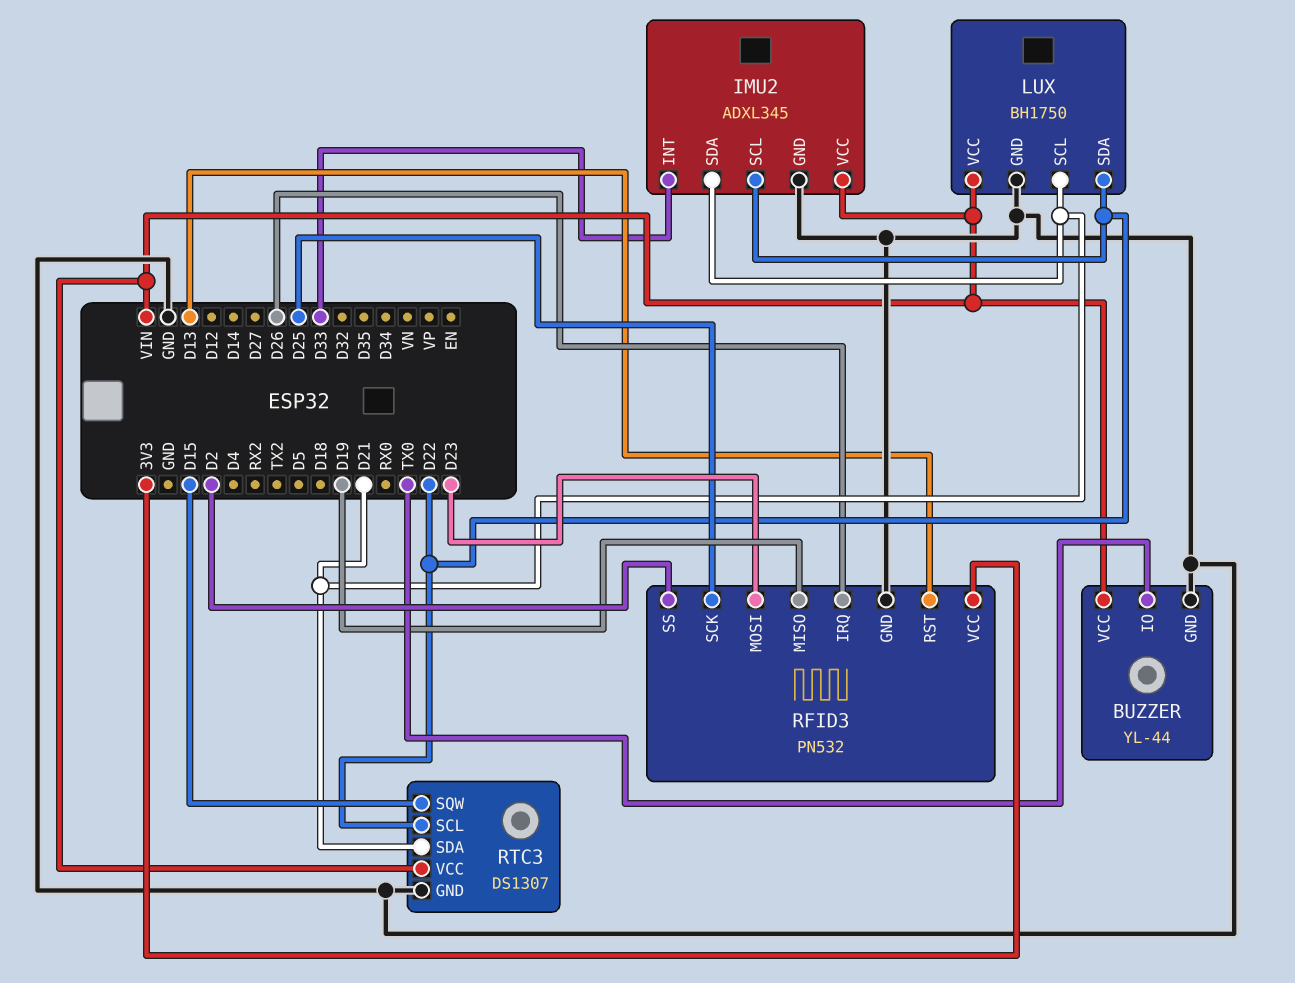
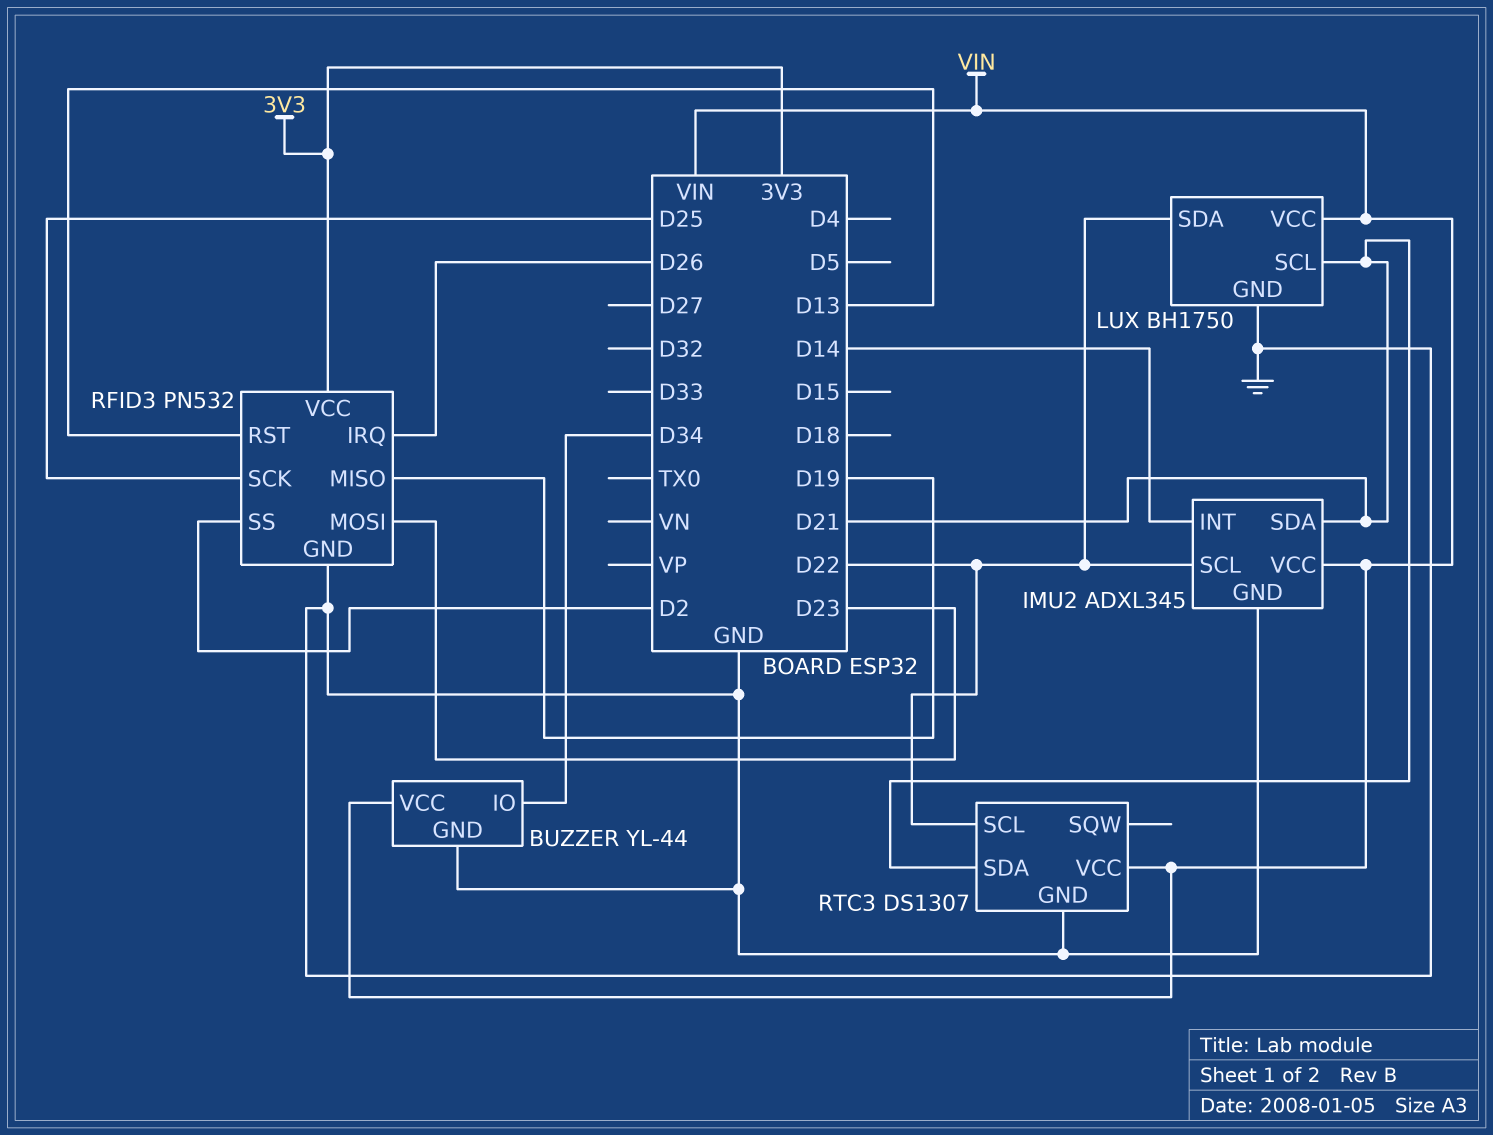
BUZZER pin IO: TX0 -> D34
IMU2 pin INT: D33 -> D14
RTC3 pin SQW: D15 -> none

